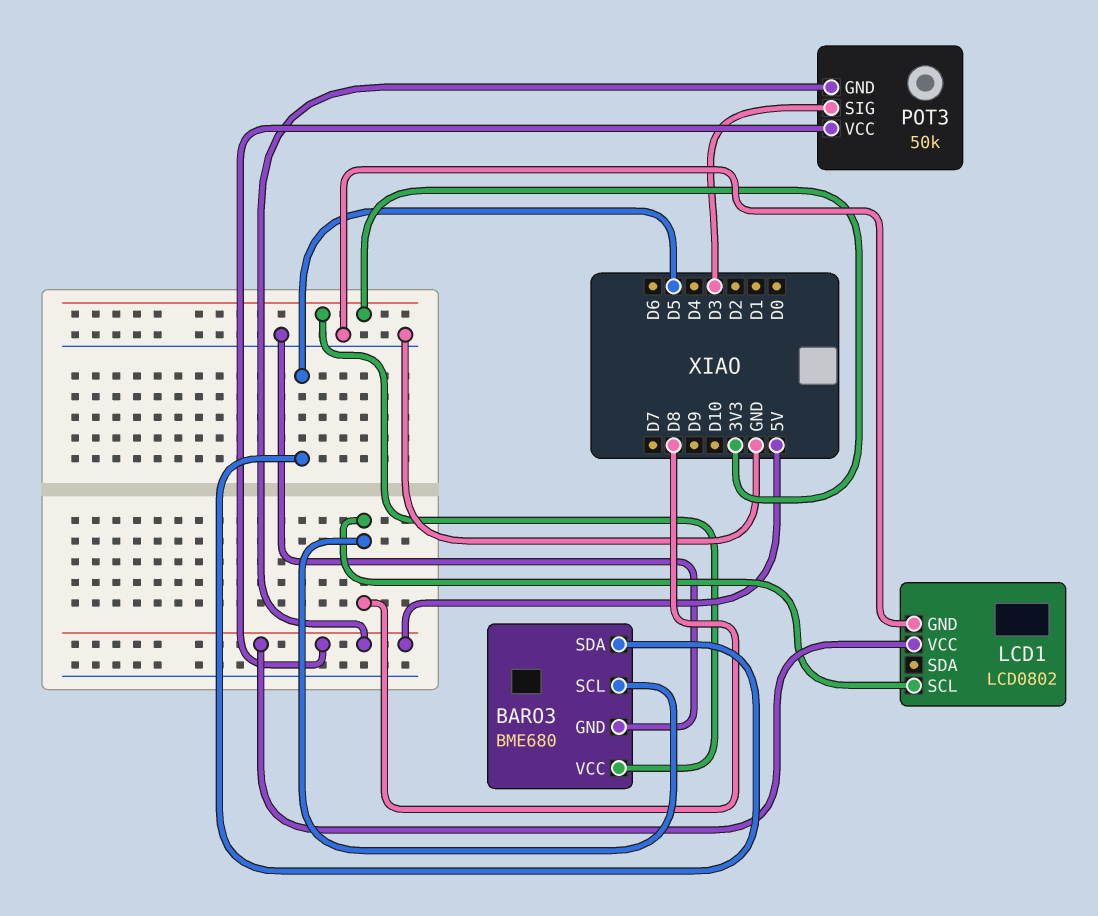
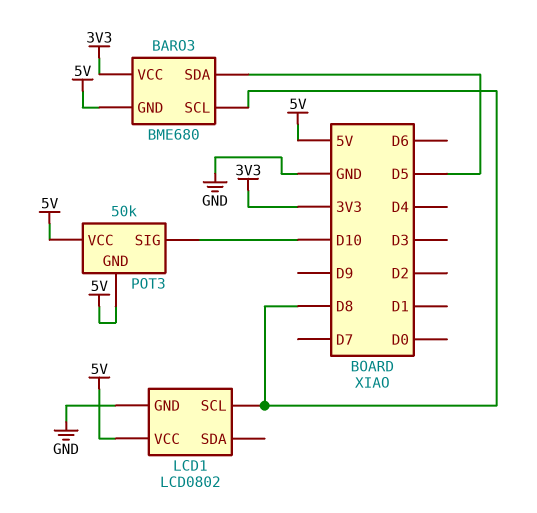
BARO3 pin GND: GND -> 5V
POT3 pin SIG: D3 -> D10

